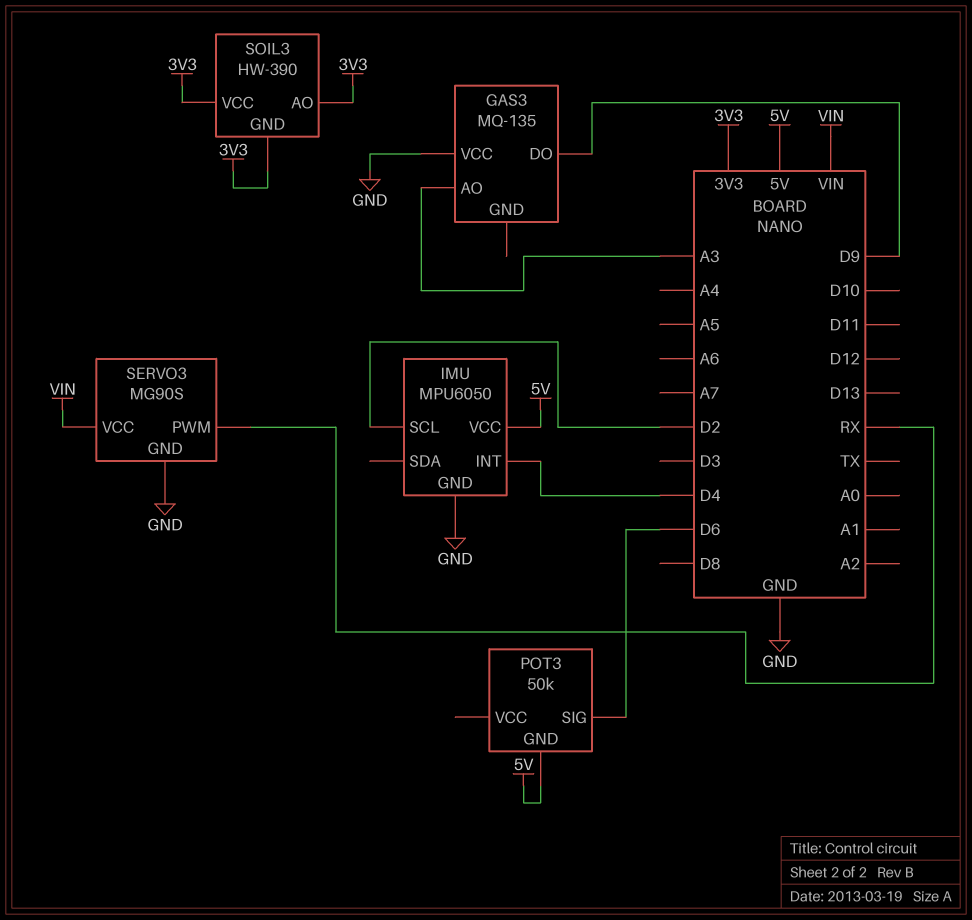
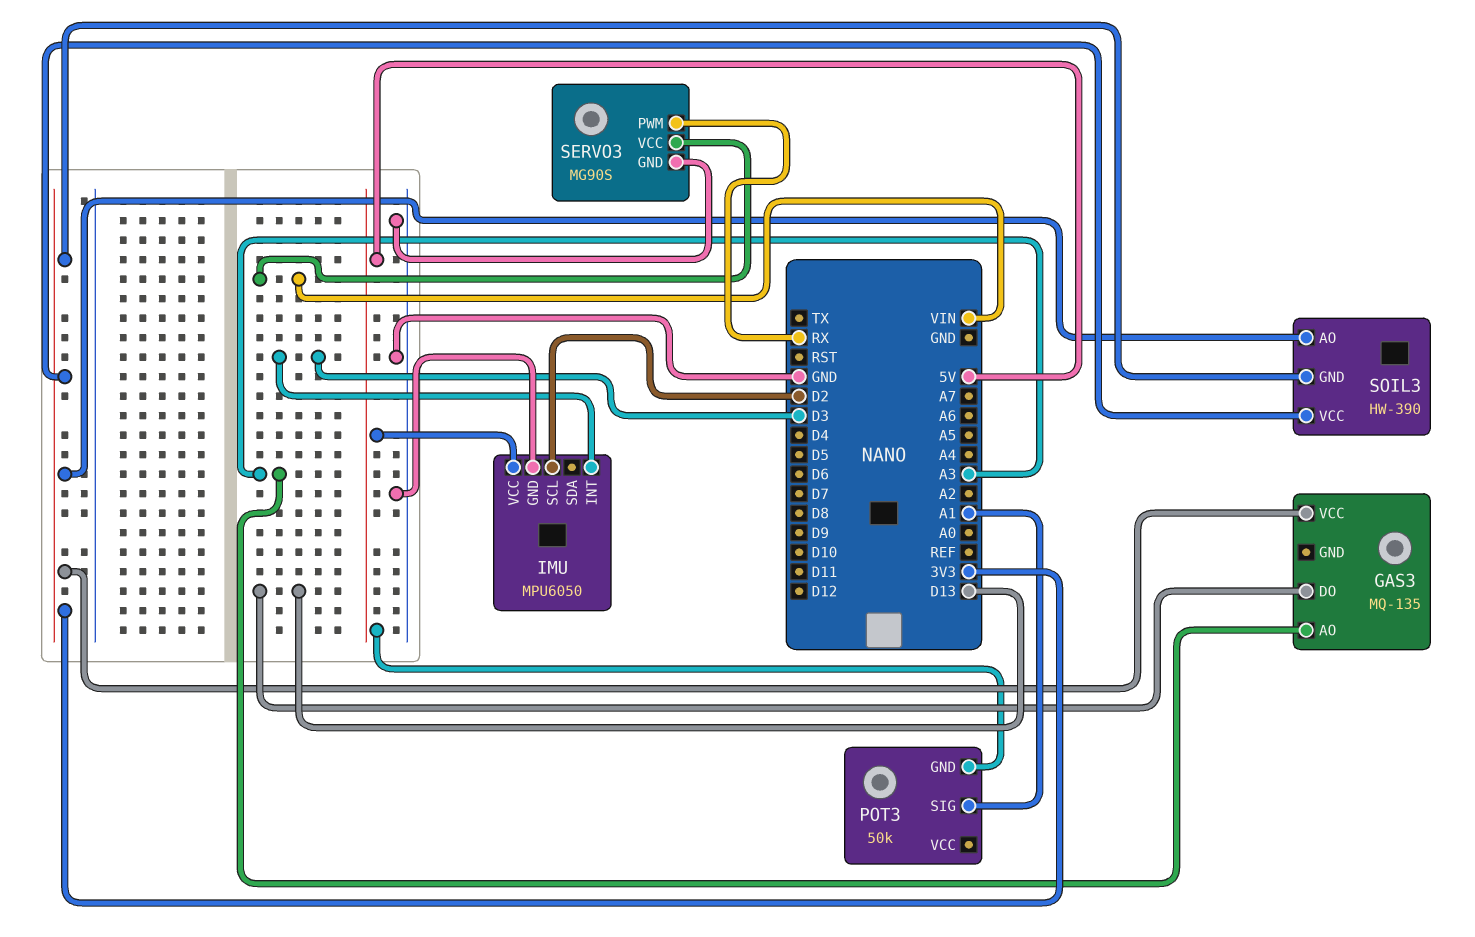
GAS3 pin DO: D9 -> D13
GAS3 pin VCC: GND -> 3V3
IMU pin INT: D4 -> D3
POT3 pin SIG: D6 -> A1

